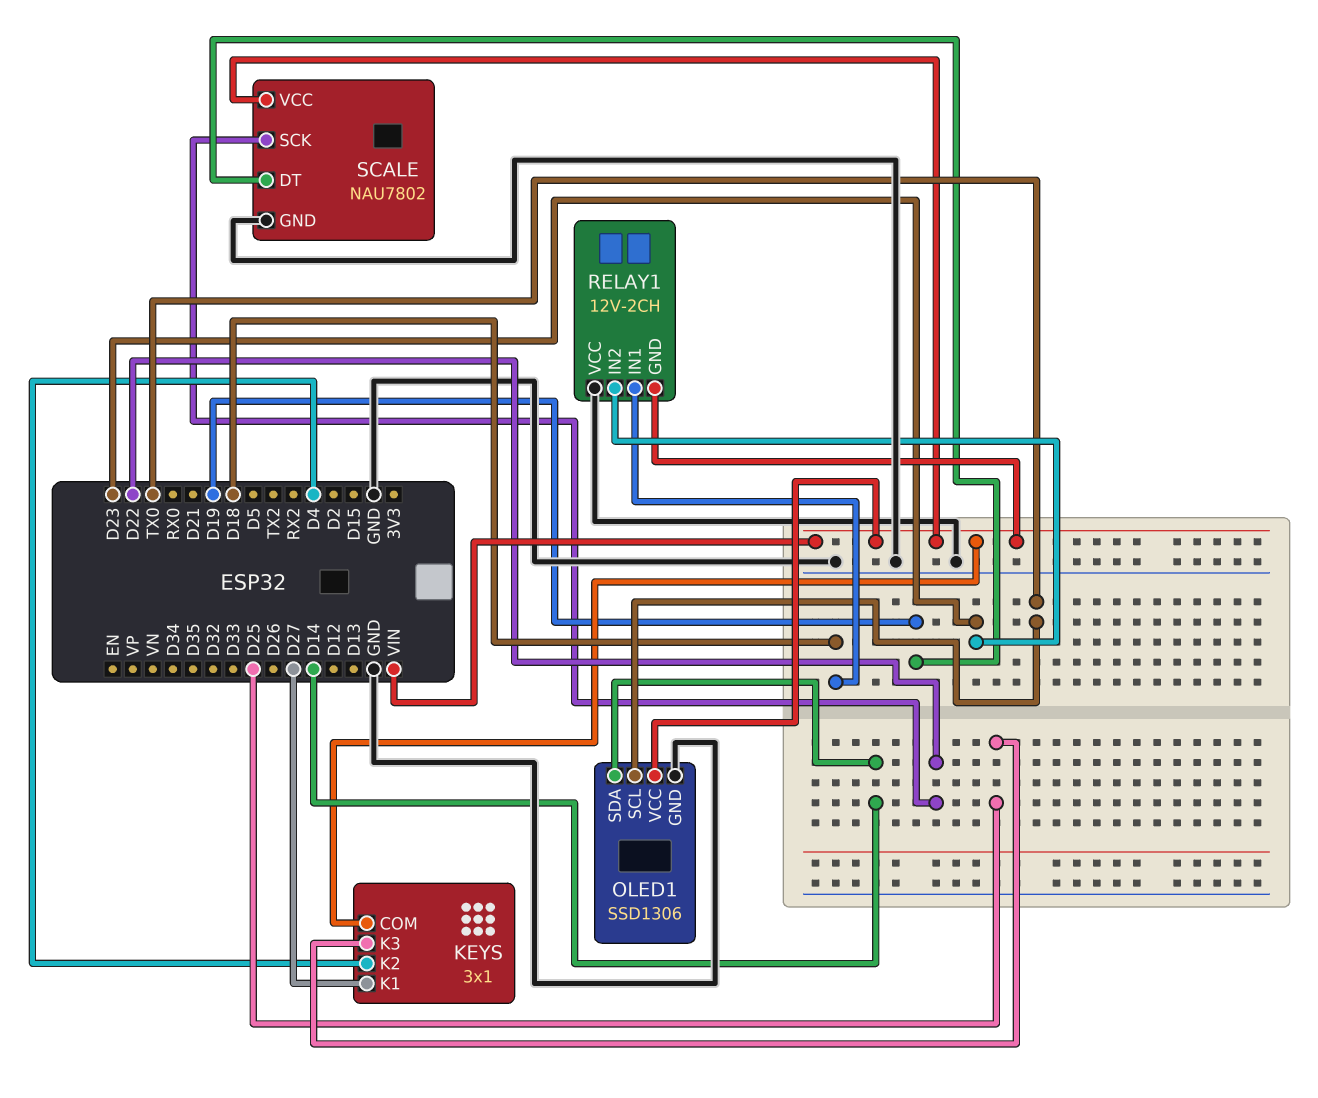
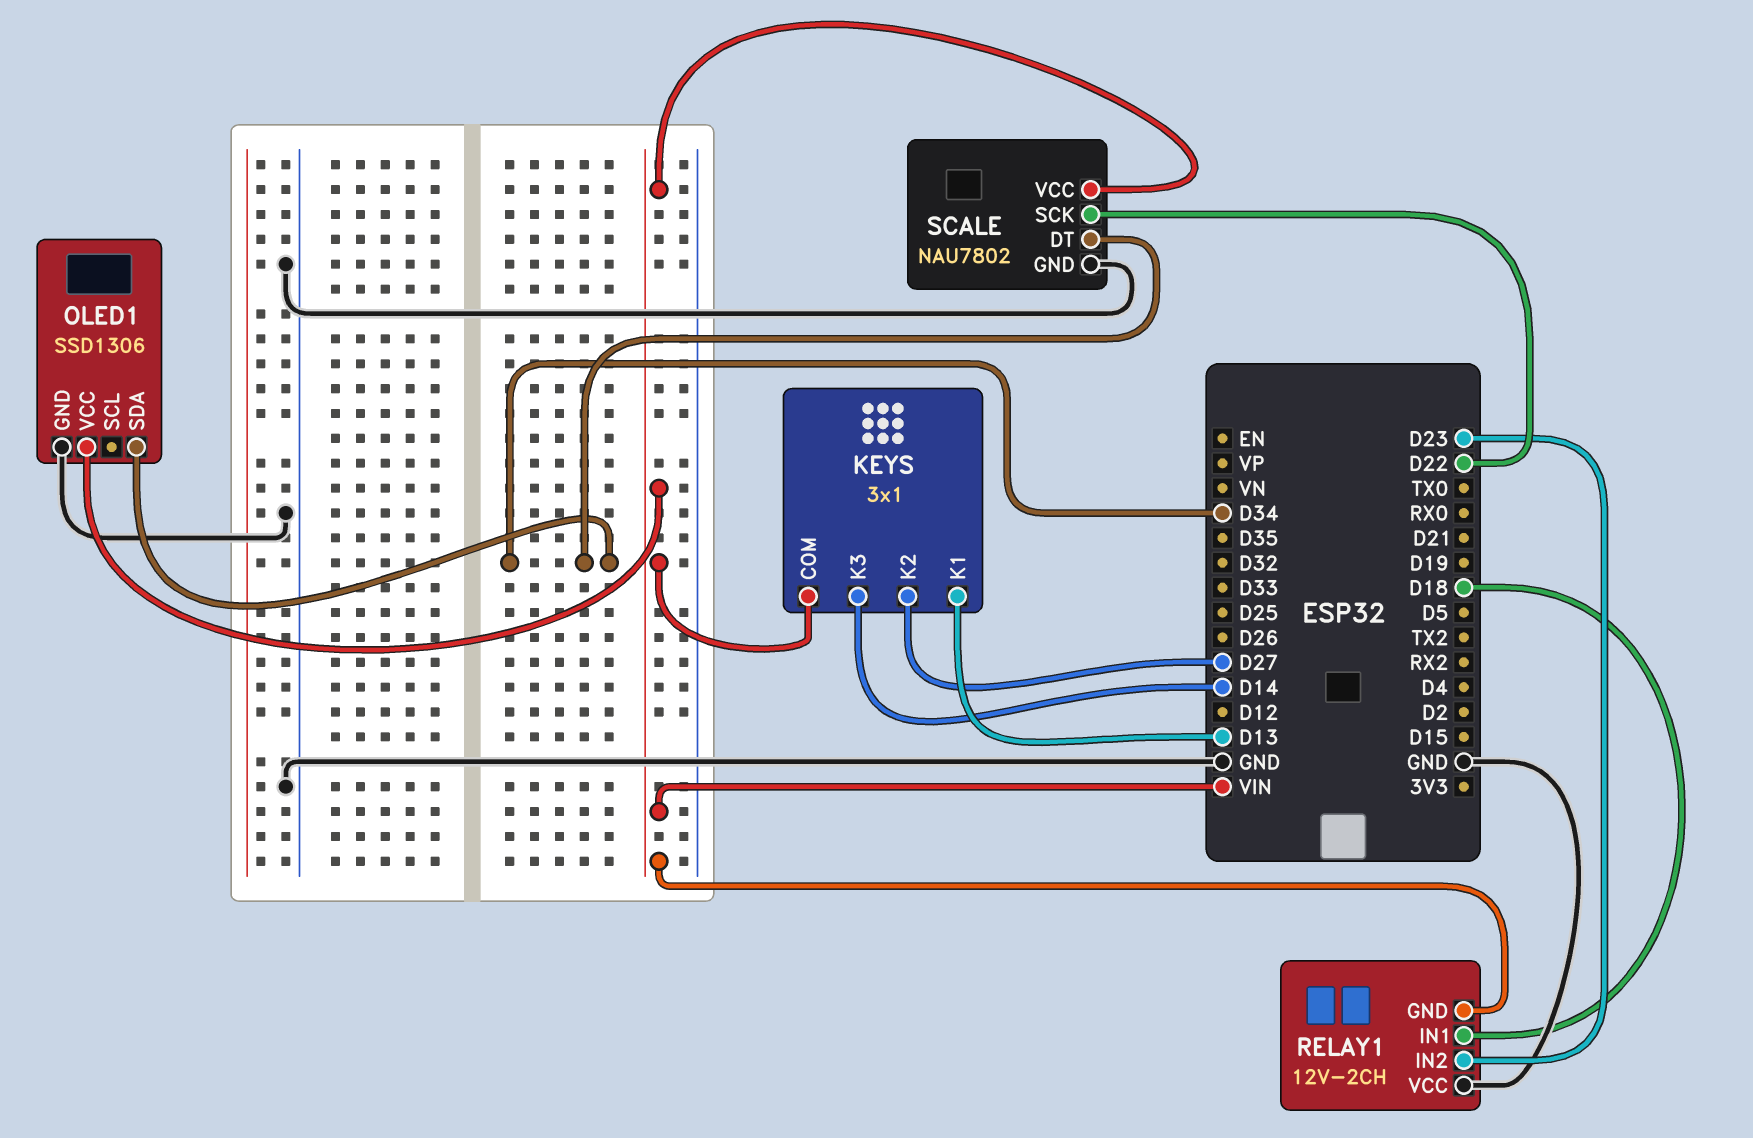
KEYS pin K1: D27 -> D13
KEYS pin K2: D4 -> D27
KEYS pin K3: D25 -> D14
OLED1 pin SCL: TX0 -> none
OLED1 pin SDA: D14 -> D34
SCALE pin DT: D19 -> D34

